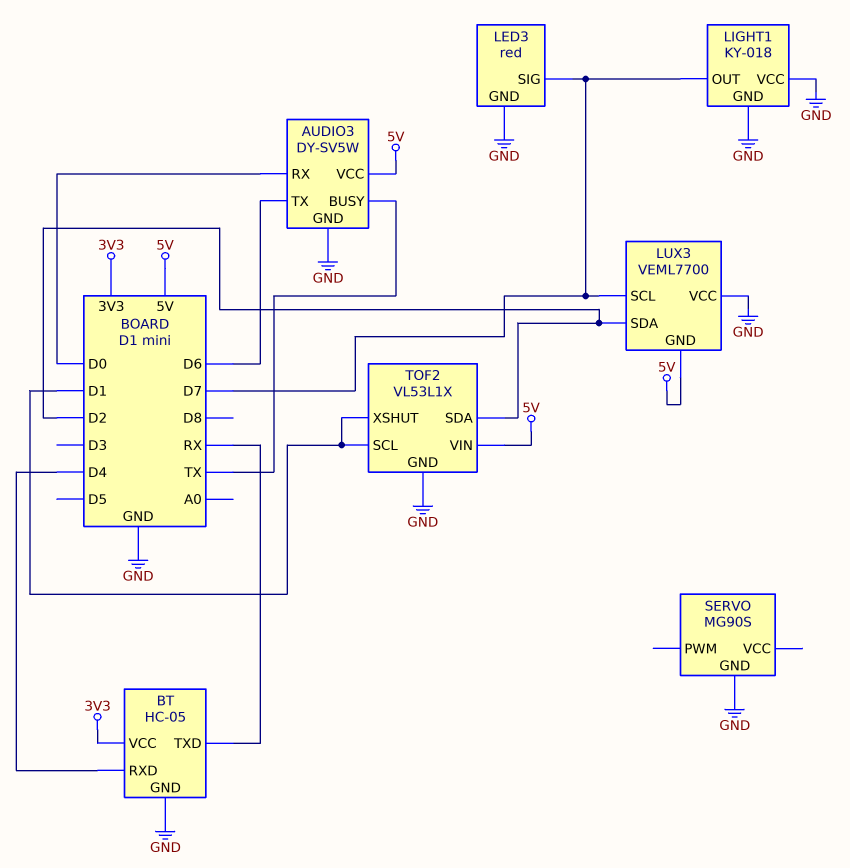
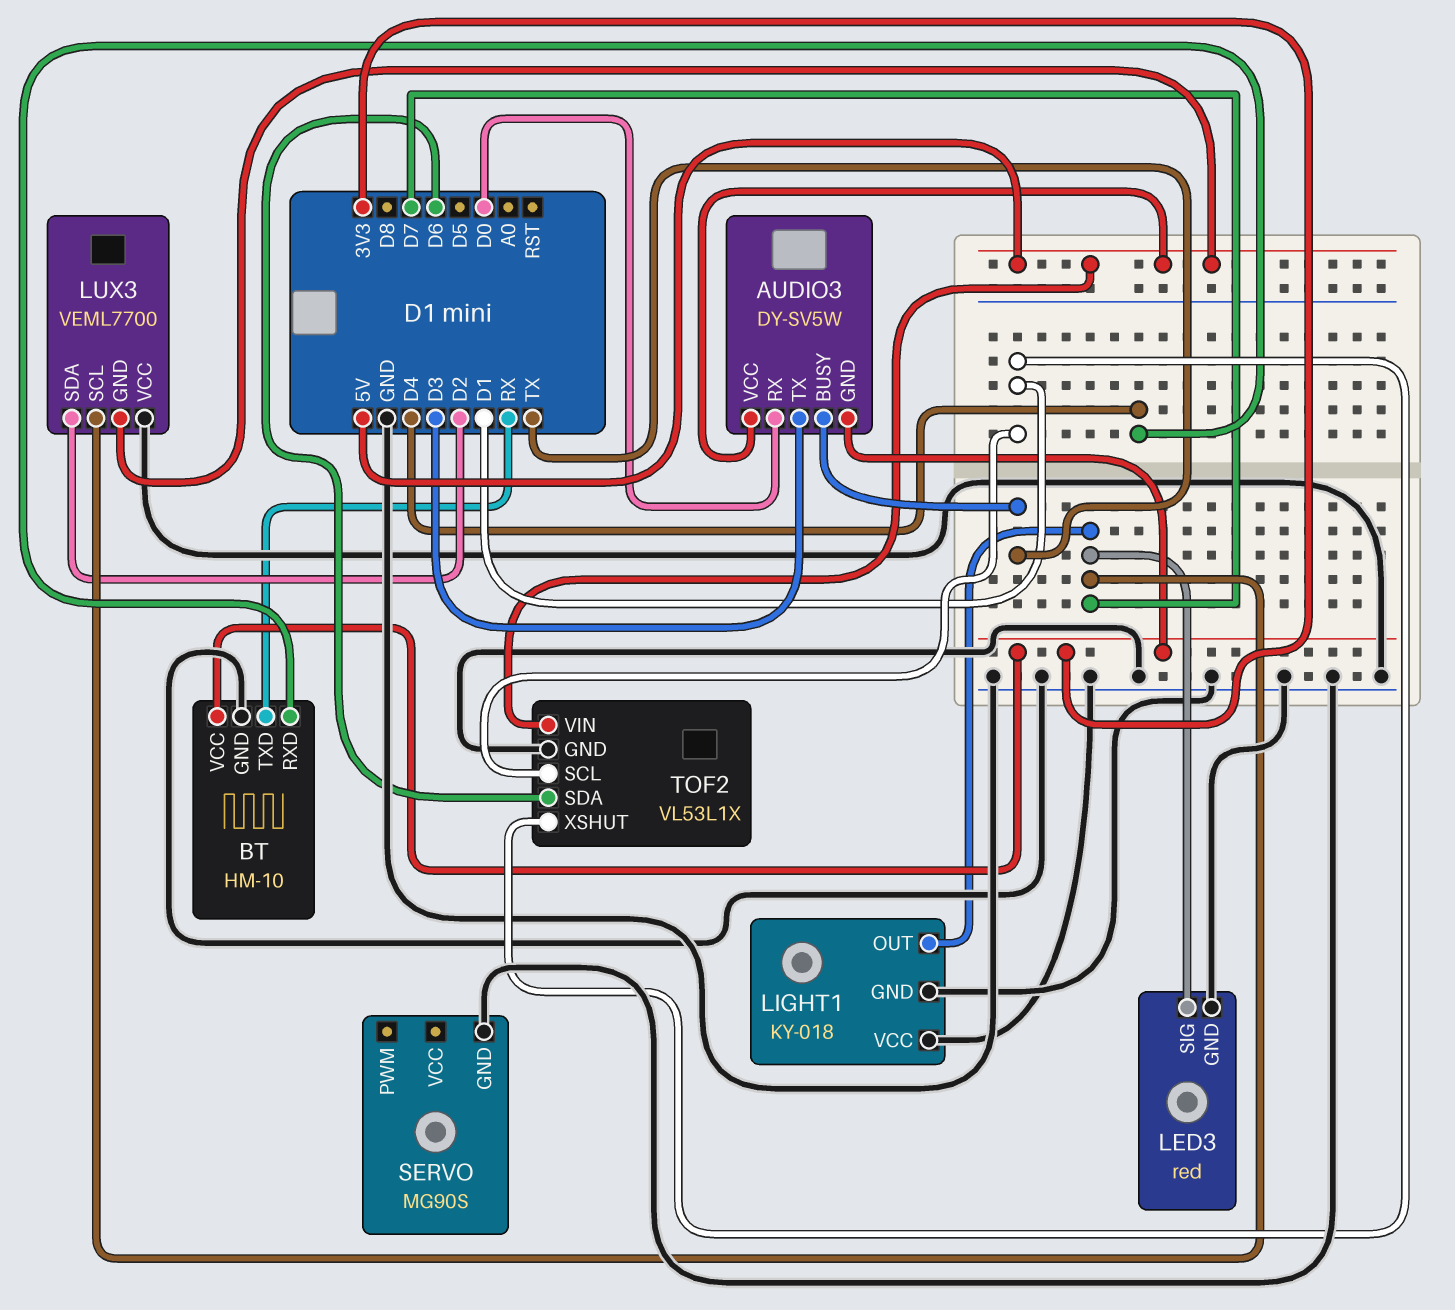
AUDIO3 pin GND: GND -> 3V3
AUDIO3 pin TX: D6 -> D3
BT: HC-05 -> HM-10
TOF2 pin SDA: D2 -> D6

